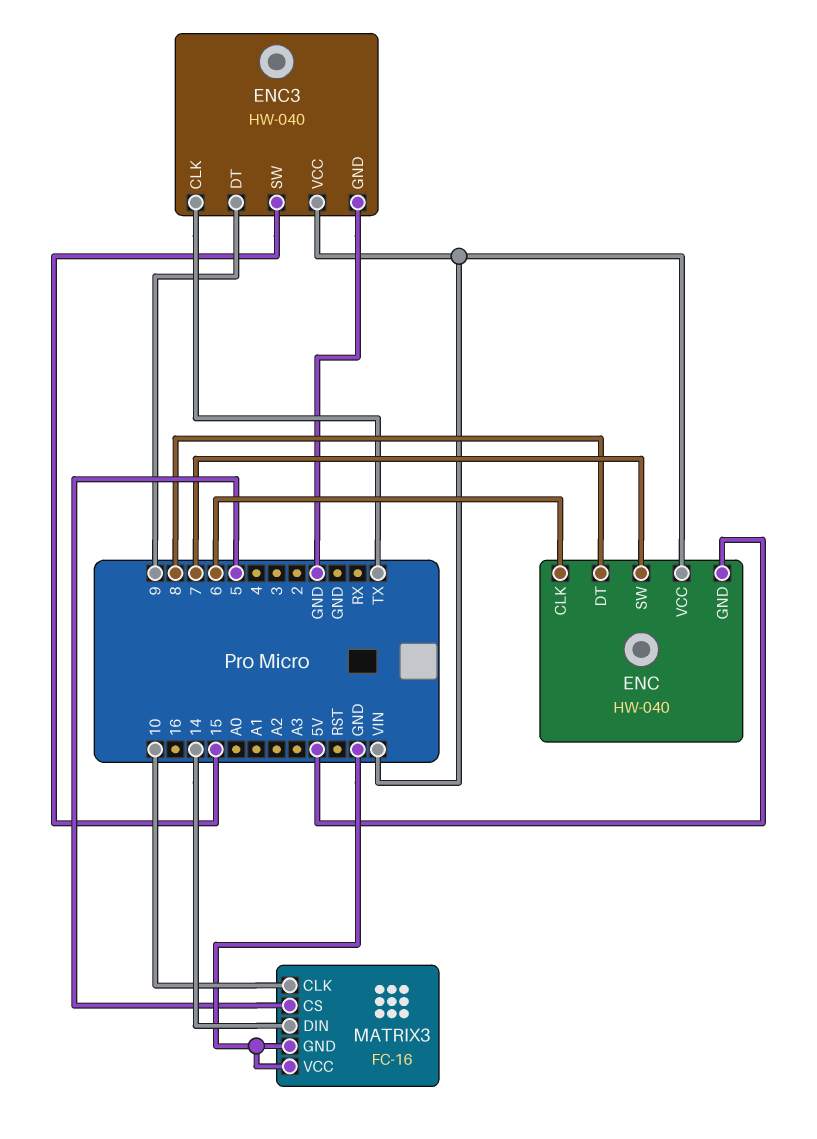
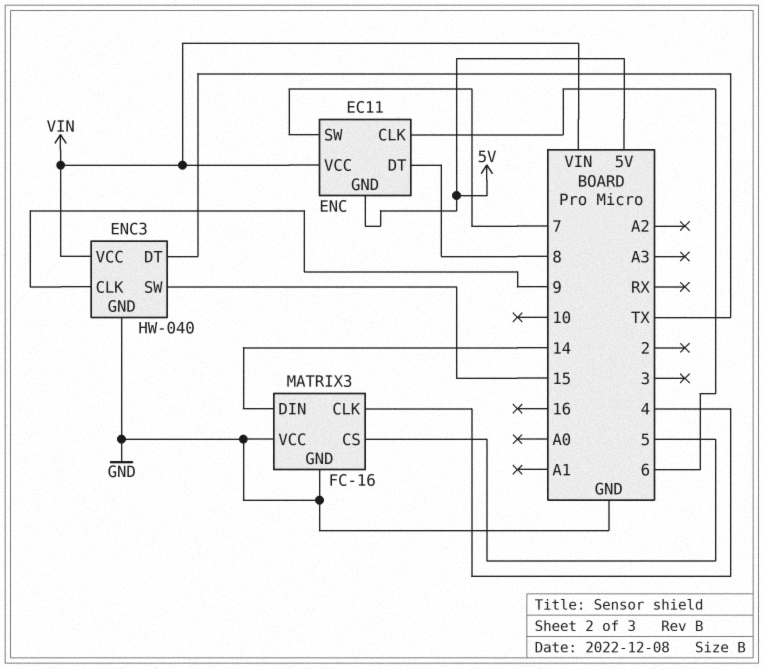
ENC: HW-040 -> EC11
ENC3 pin CLK: TX -> 9
ENC3 pin DT: 9 -> TX
MATRIX3 pin CLK: 10 -> 4

